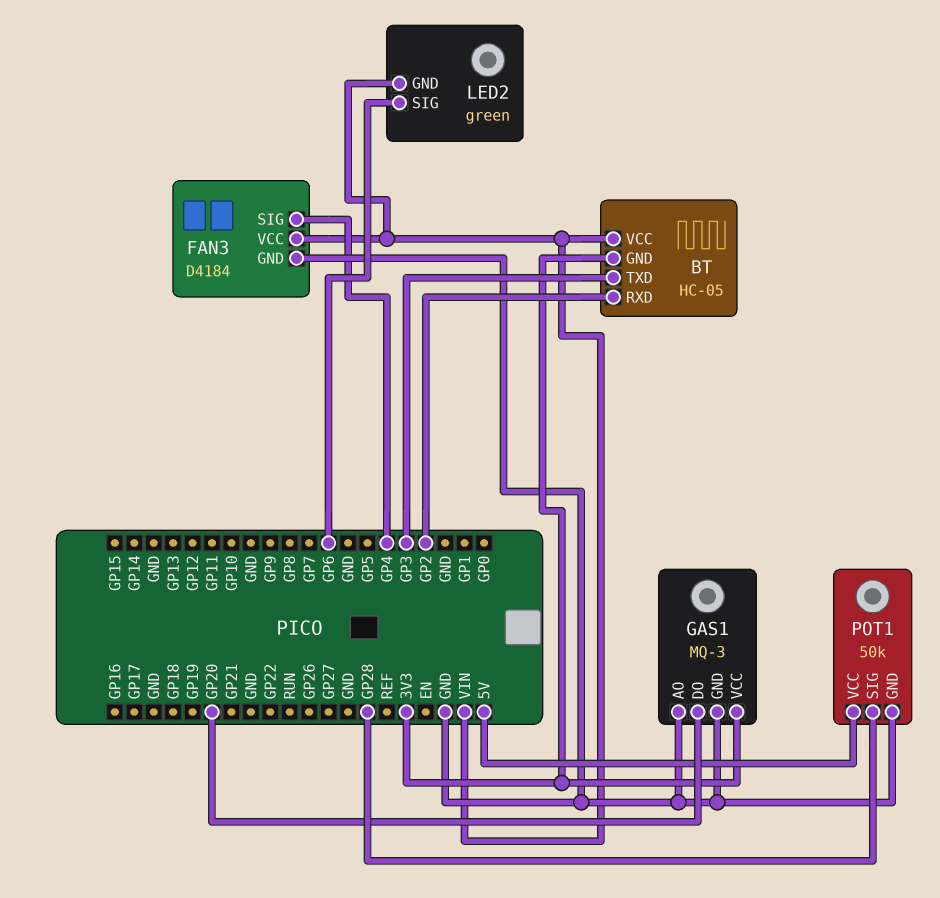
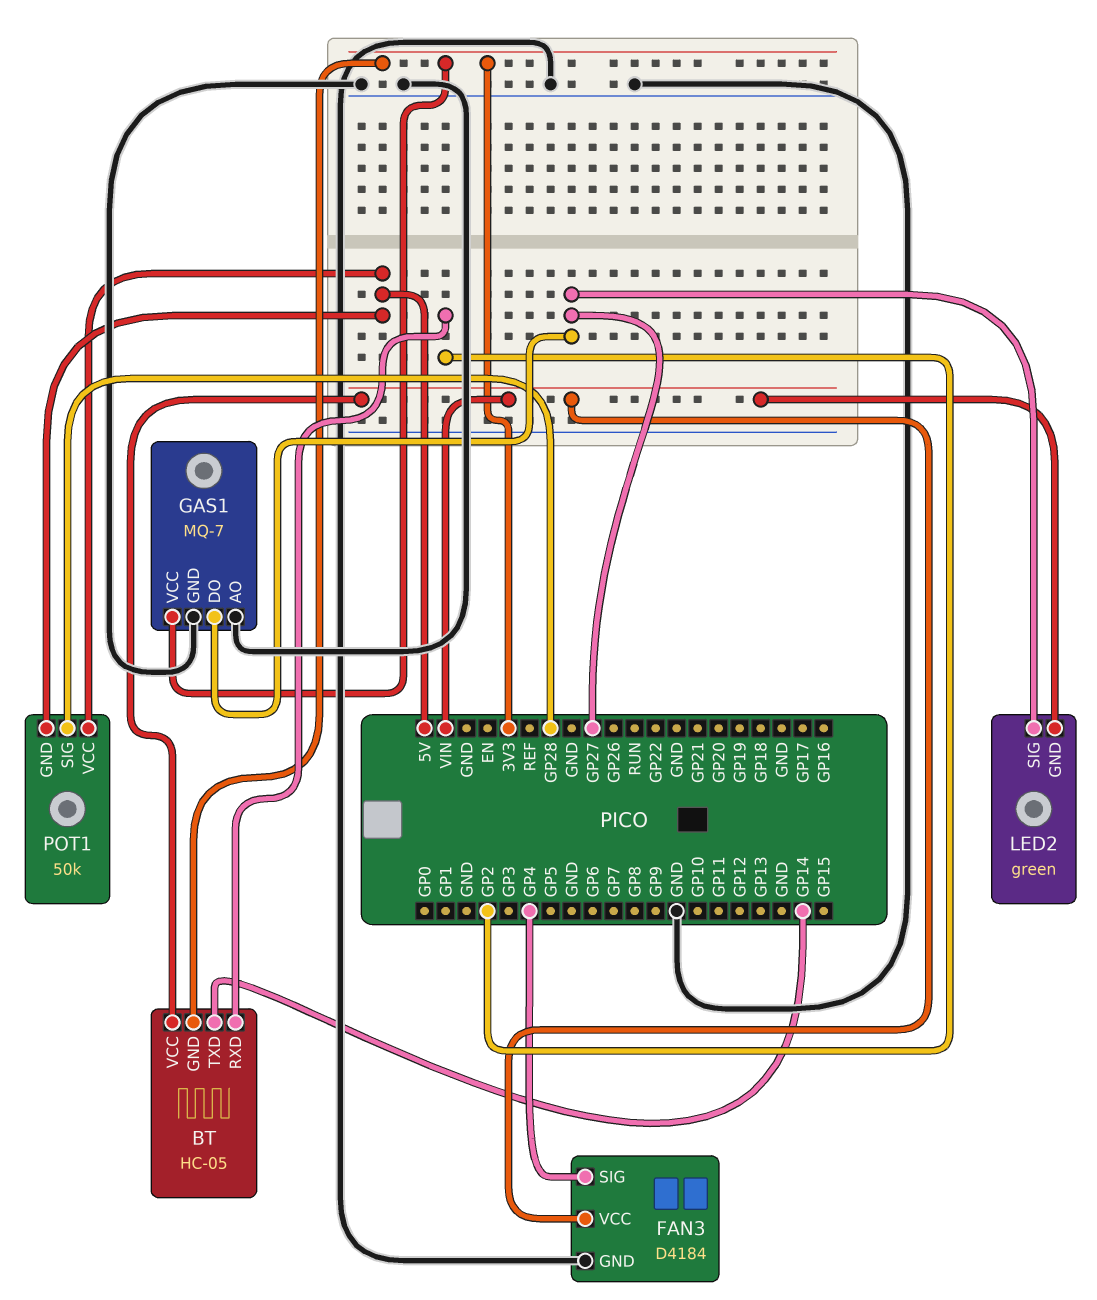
BT pin TXD: GP3 -> GP14
GAS1: MQ-3 -> MQ-7
GAS1 pin DO: GP20 -> GP27
LED2 pin SIG: GP6 -> GP27
POT1 pin GND: GND -> 5V

